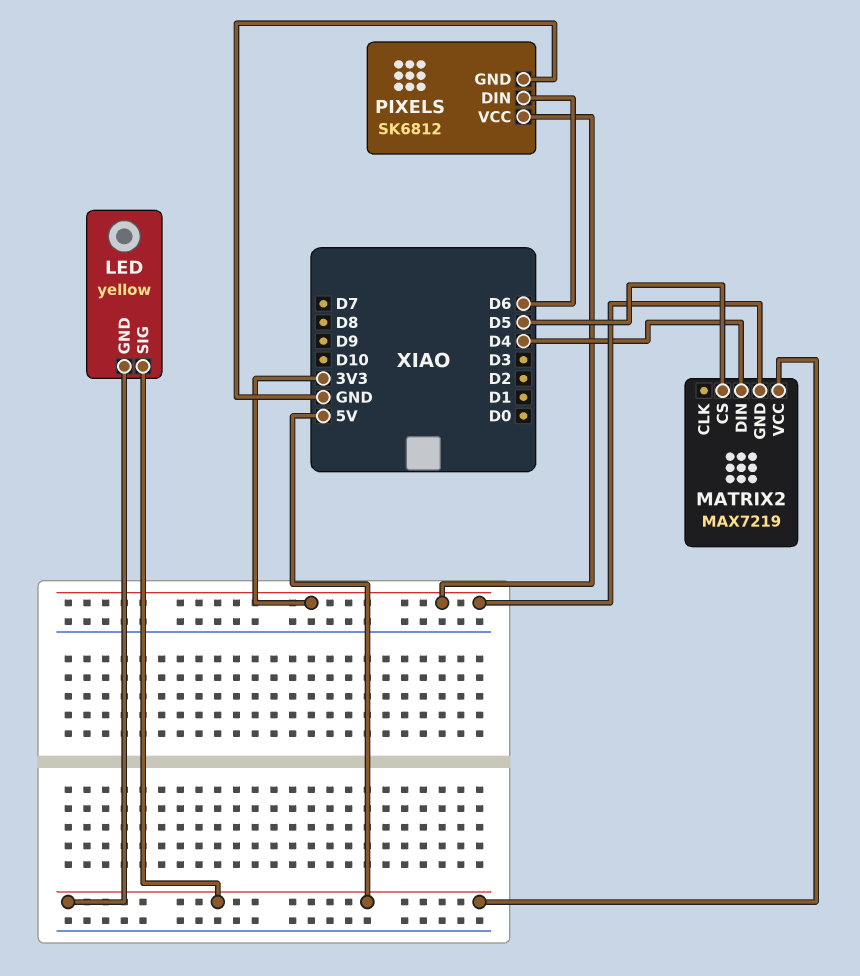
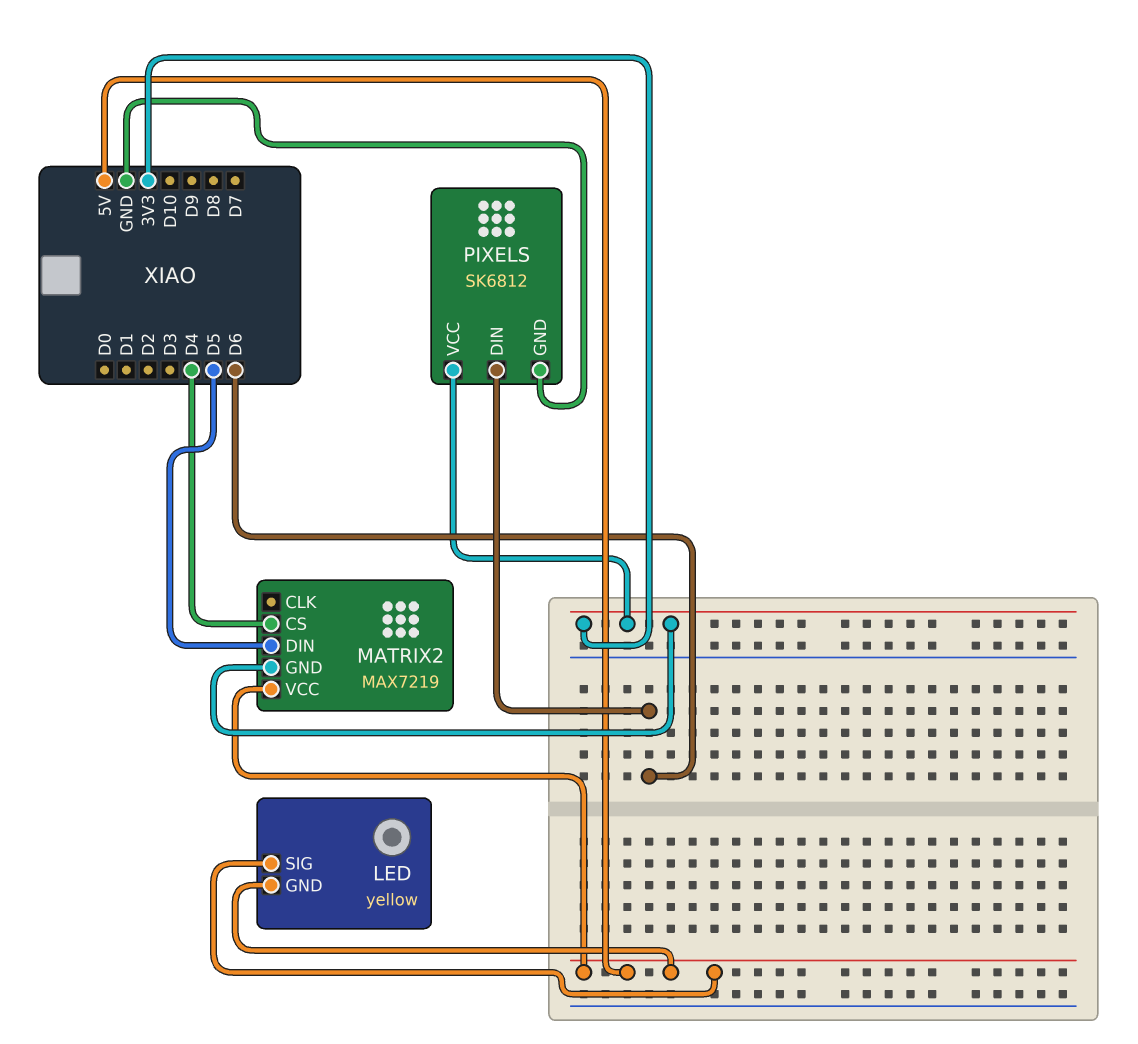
MATRIX2 pin CS: D5 -> D4
MATRIX2 pin DIN: D4 -> D5

